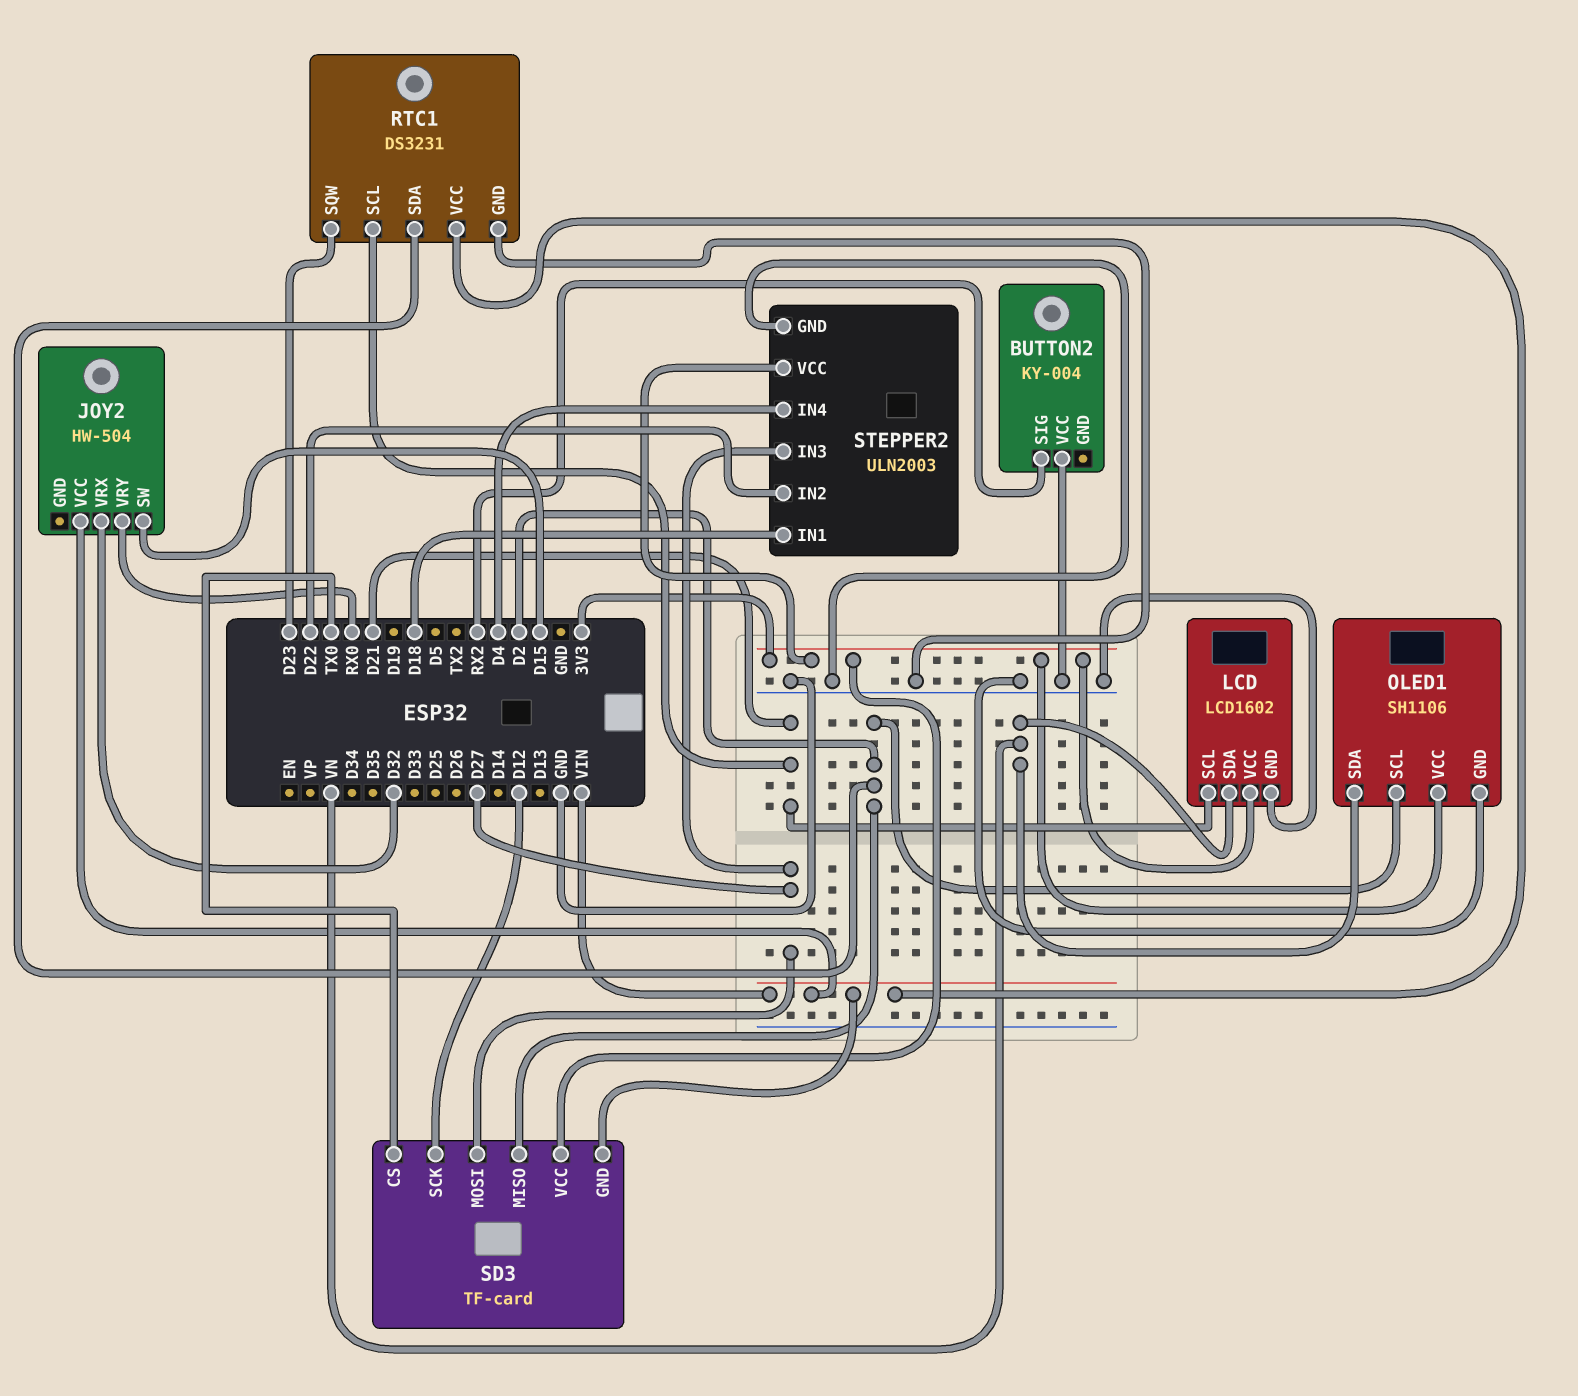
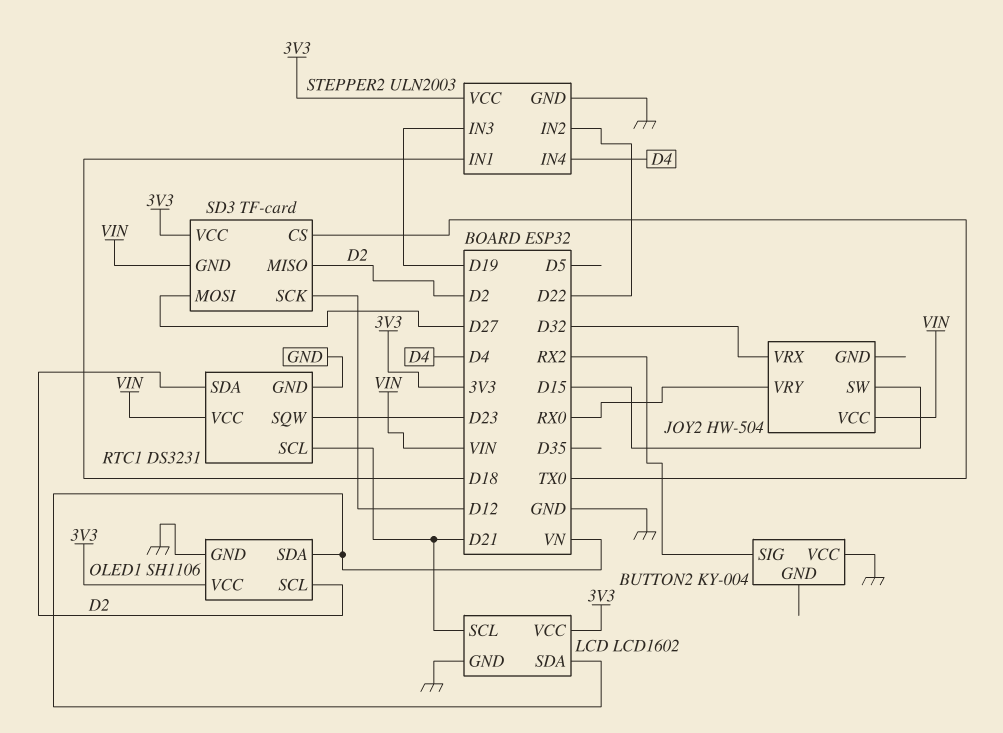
STEPPER2 pin IN3: D27 -> D19

